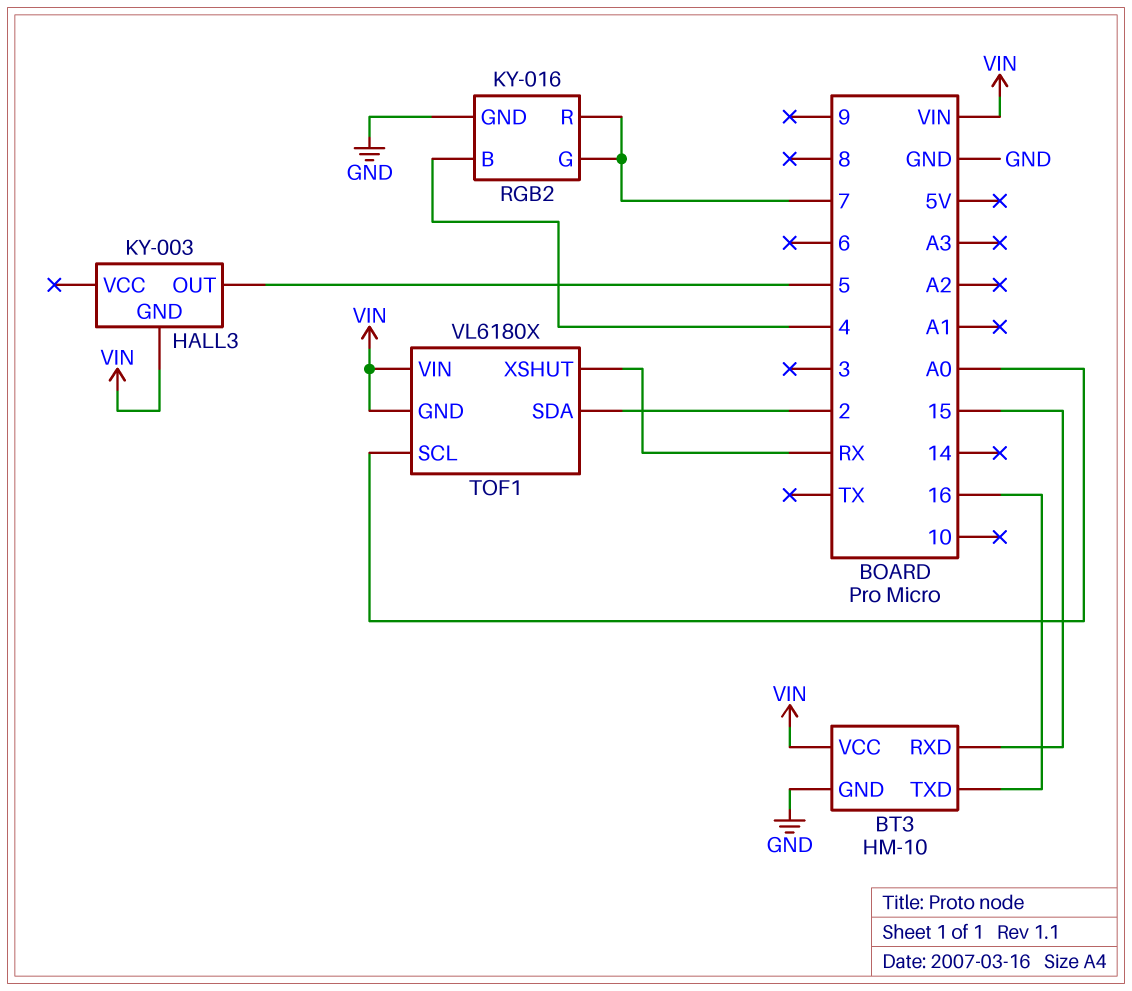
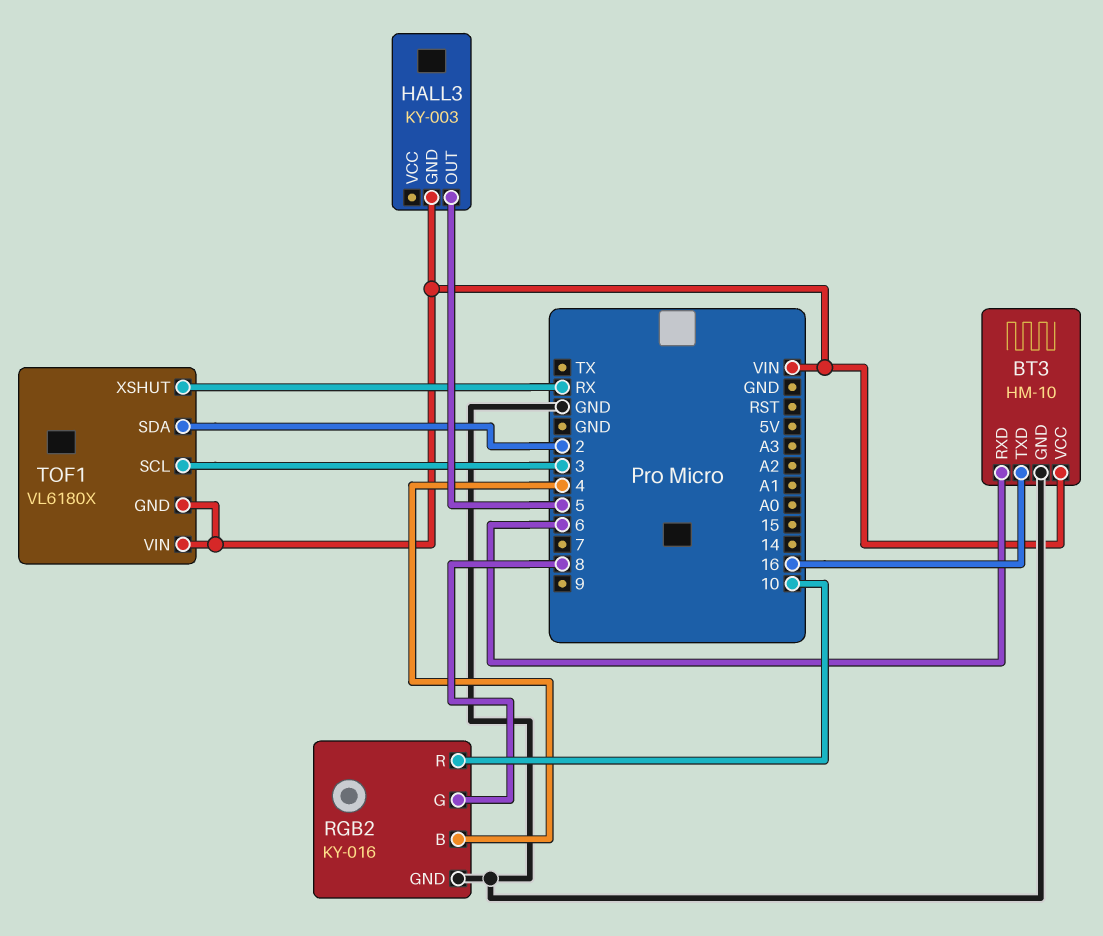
BT3 pin RXD: 15 -> 6
RGB2 pin G: 7 -> 8
RGB2 pin R: 7 -> 10
TOF1 pin SCL: A0 -> 3

